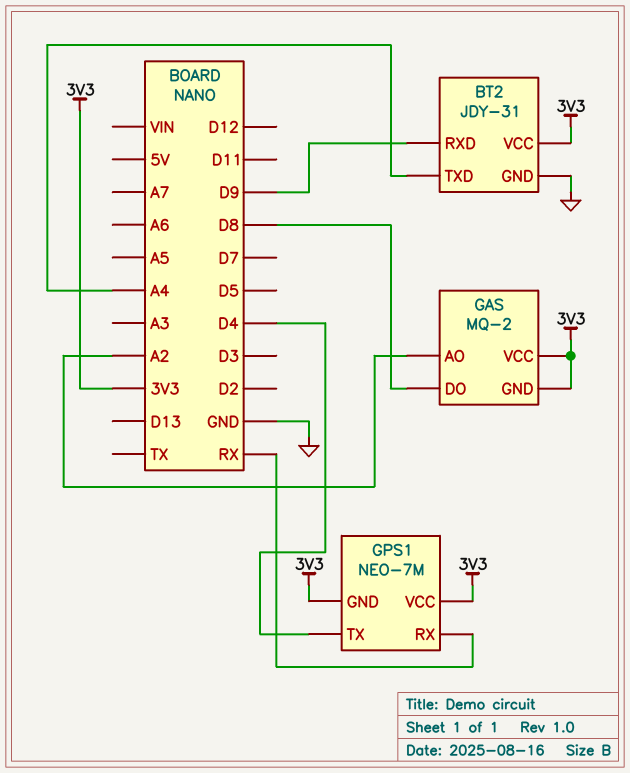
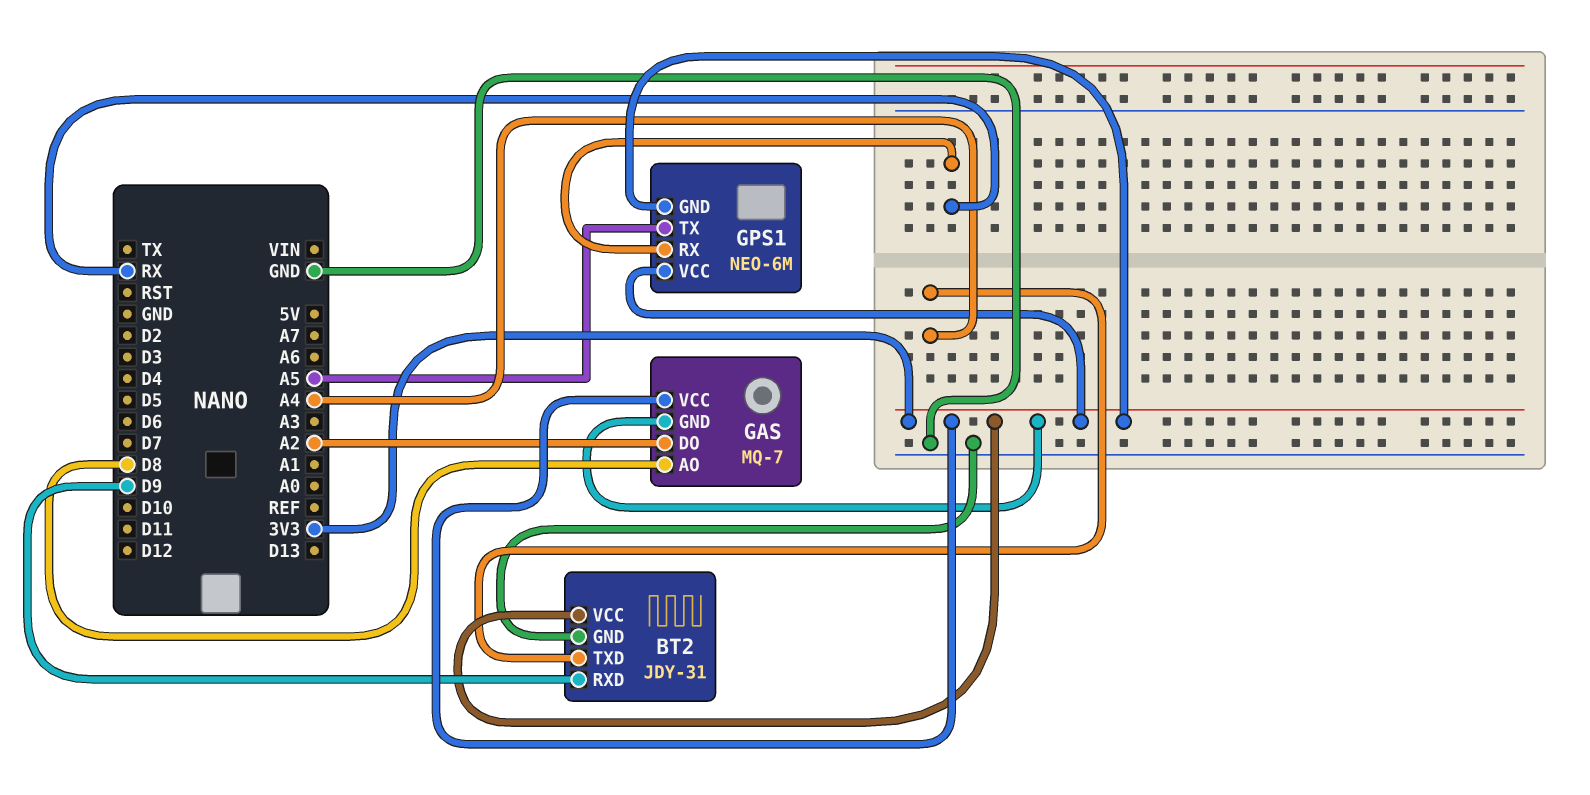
GAS: MQ-2 -> MQ-7
GAS pin AO: A2 -> D8
GAS pin DO: D8 -> A2
GPS1: NEO-7M -> NEO-6M
GPS1 pin TX: D4 -> A5

